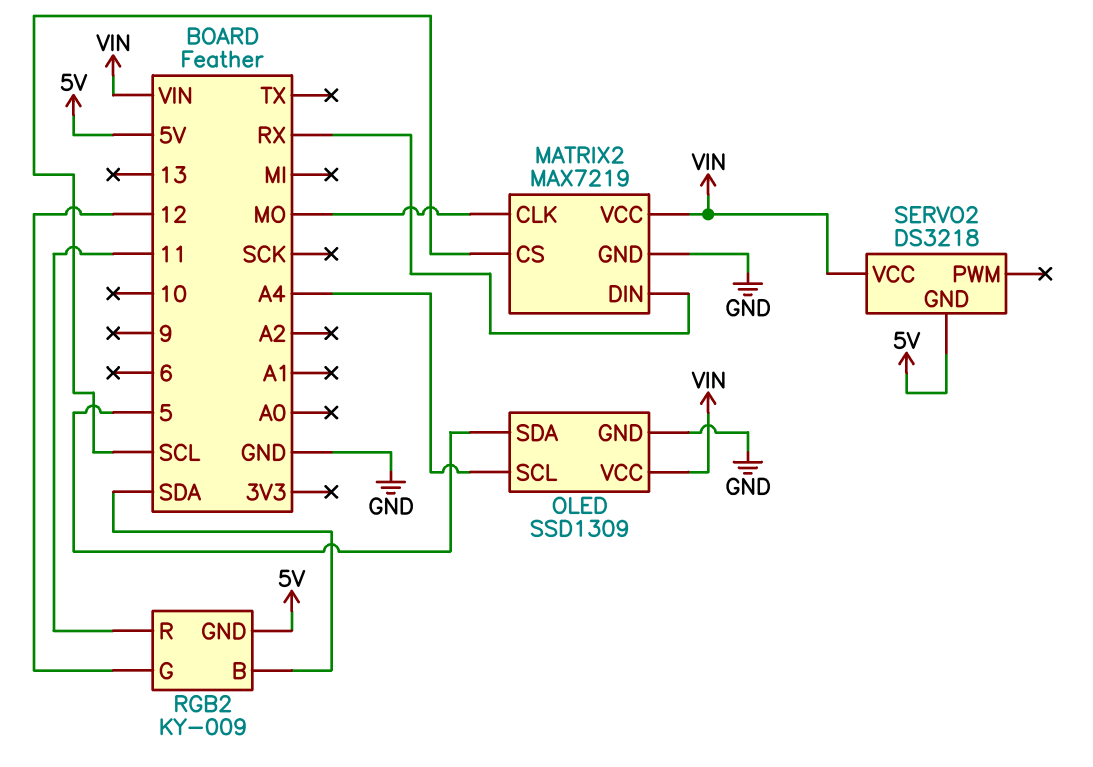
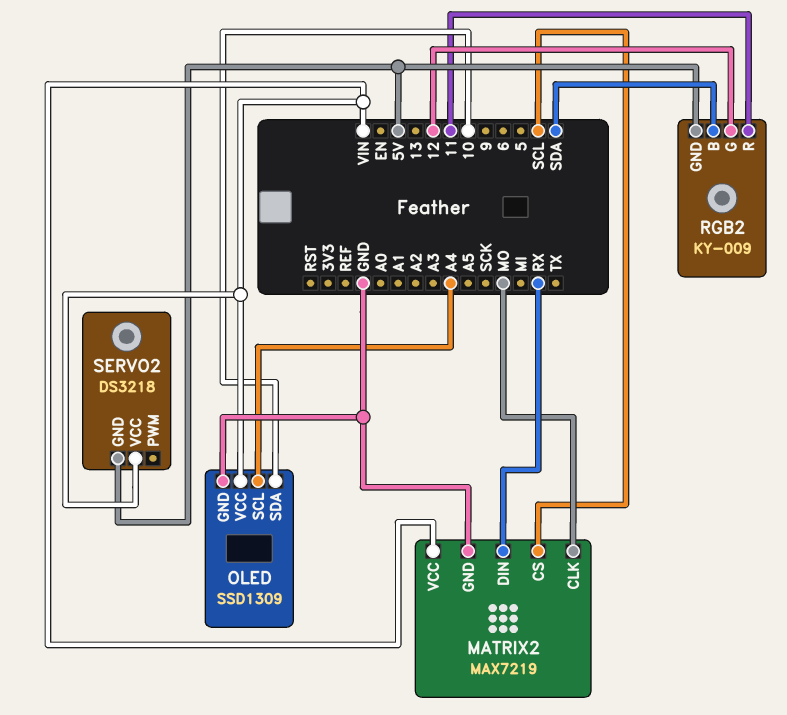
OLED pin SDA: 5 -> 10

